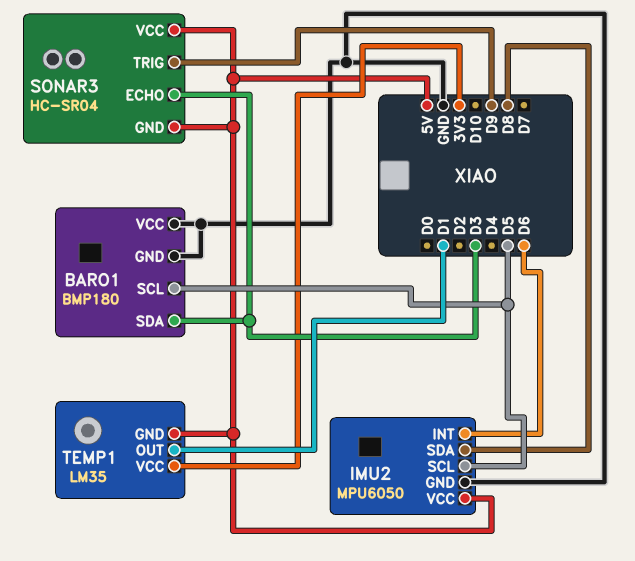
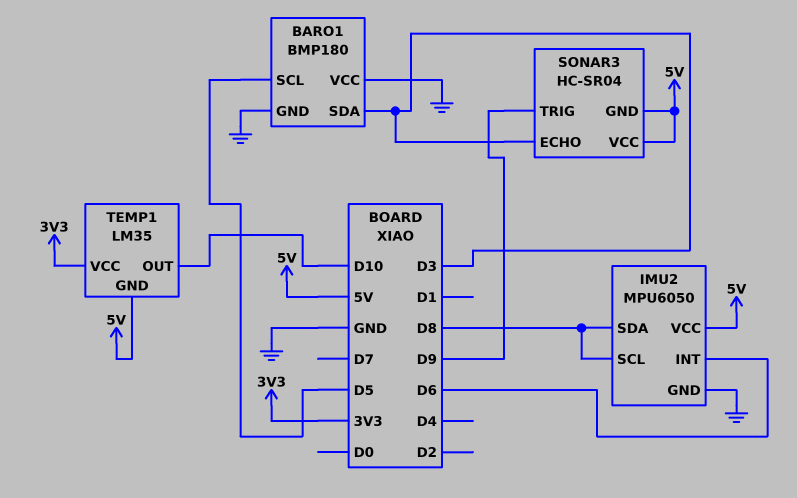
IMU2 pin SCL: D5 -> D8
TEMP1 pin OUT: D1 -> D10

